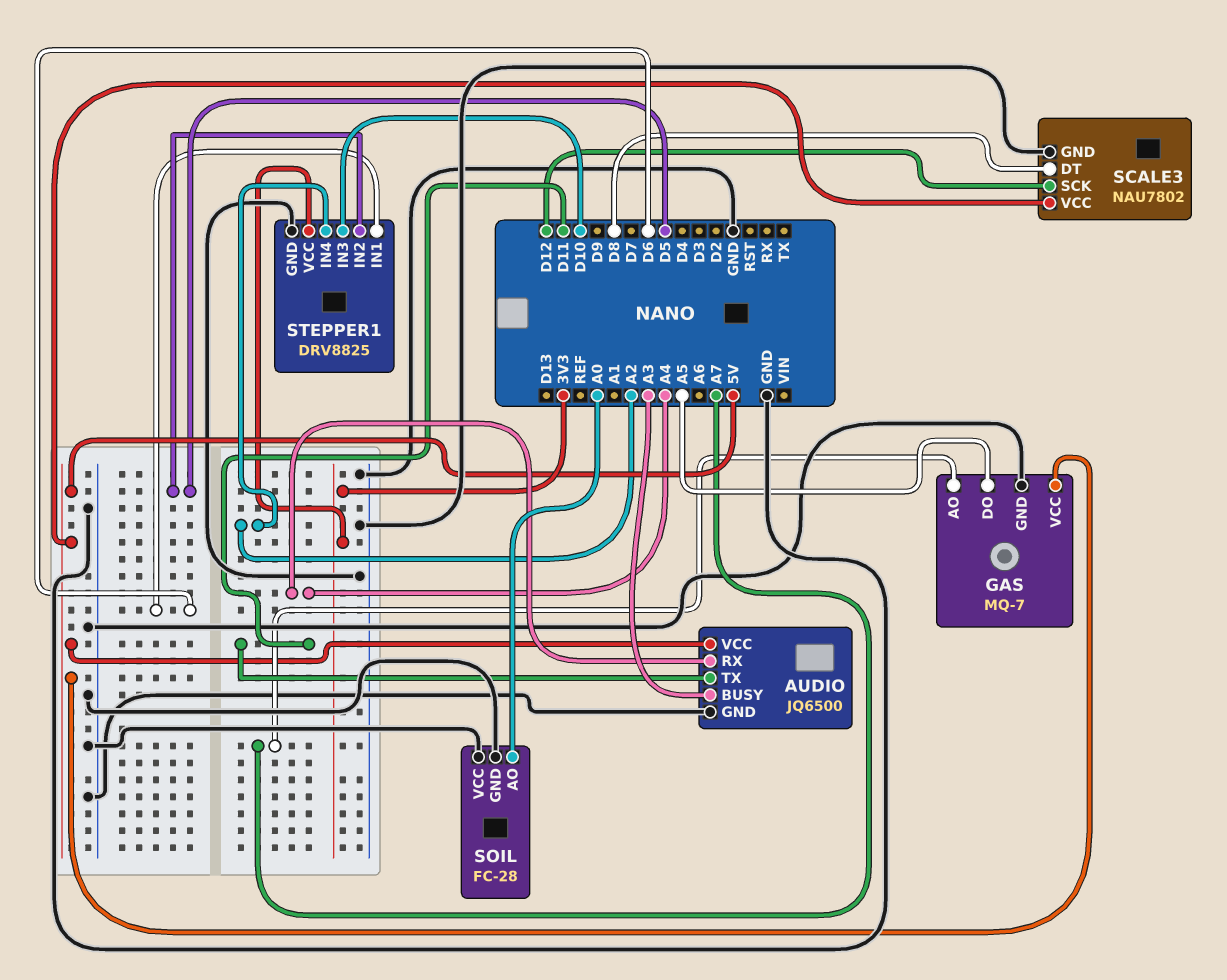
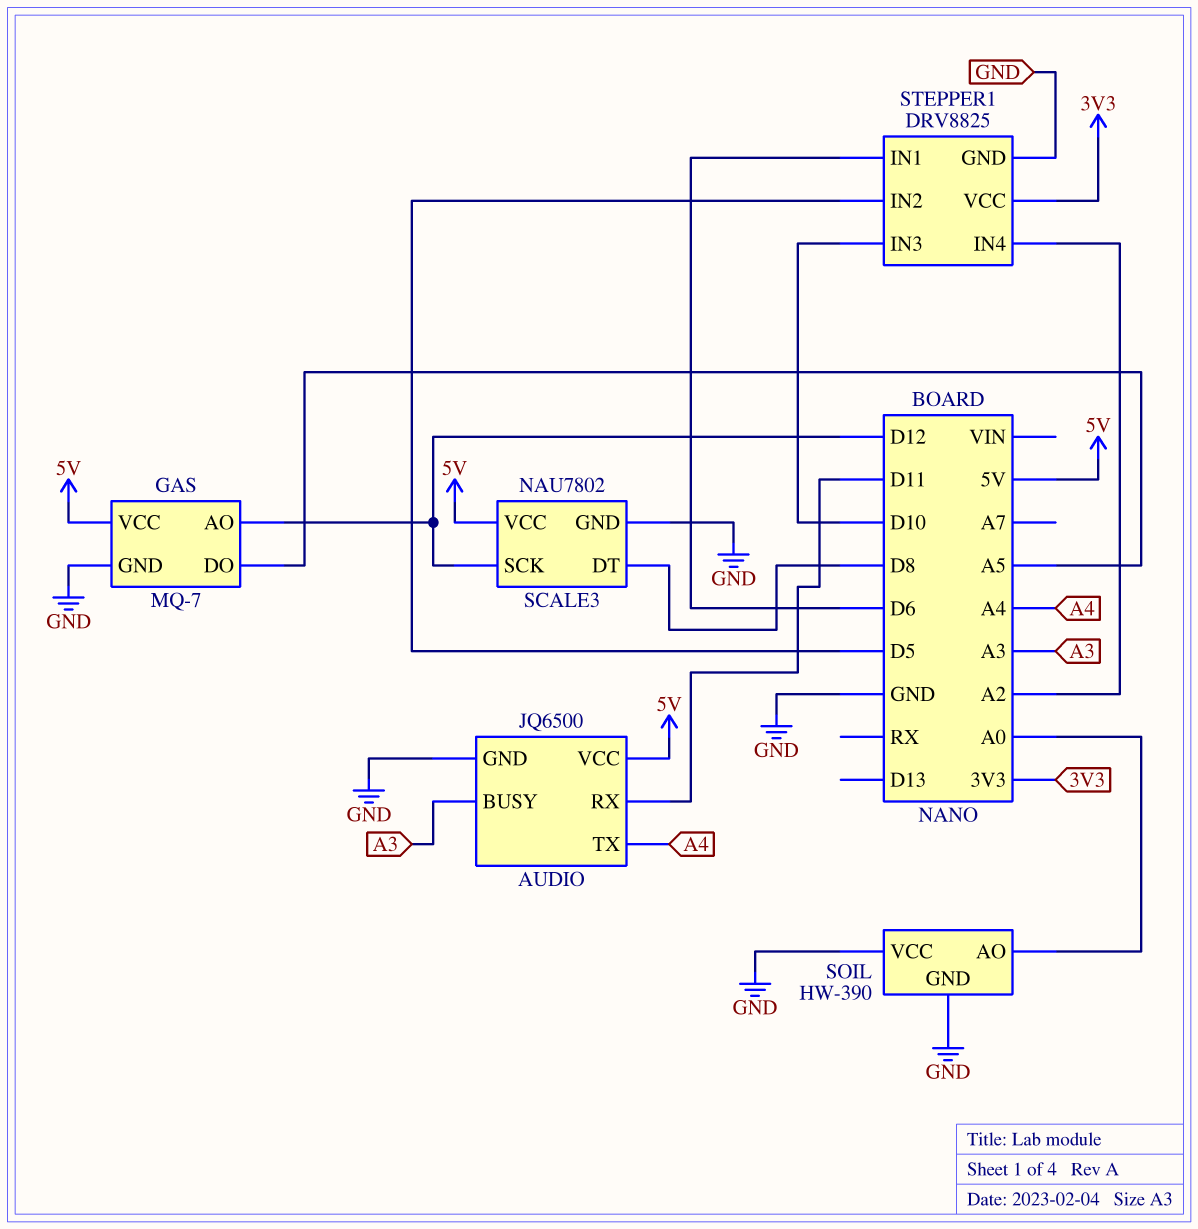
AUDIO pin RX: A4 -> D11
AUDIO pin TX: D11 -> A4
GAS pin AO: A7 -> D12
SOIL: FC-28 -> HW-390

